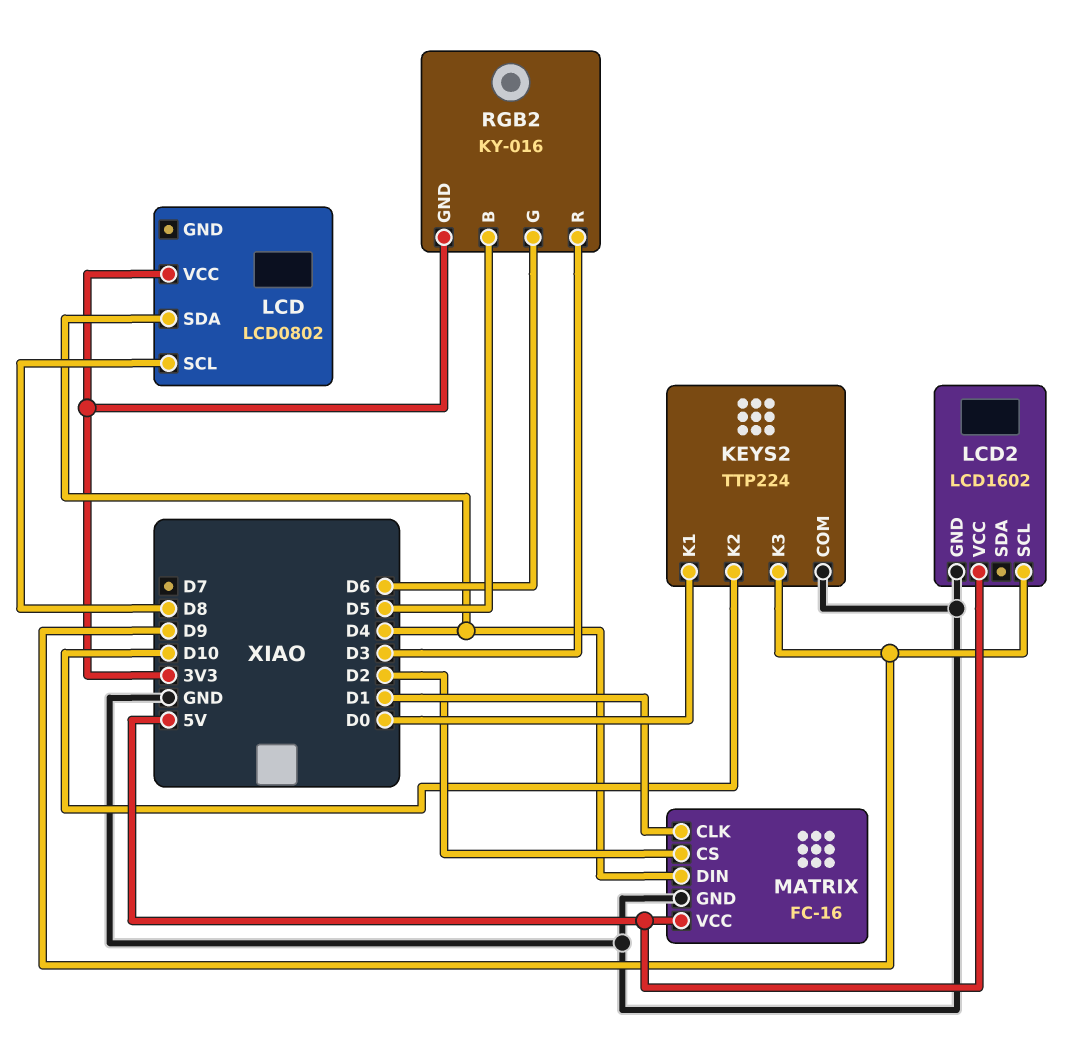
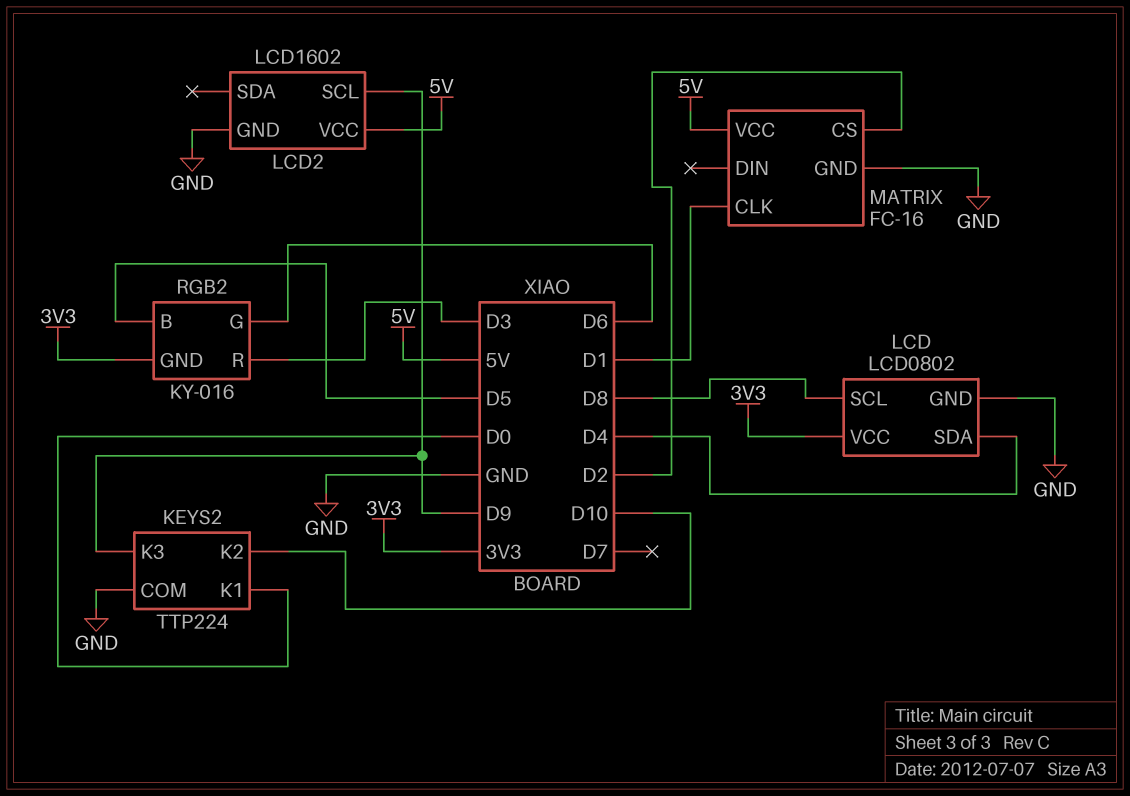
LCD pin GND: none -> GND
MATRIX pin DIN: D4 -> none

